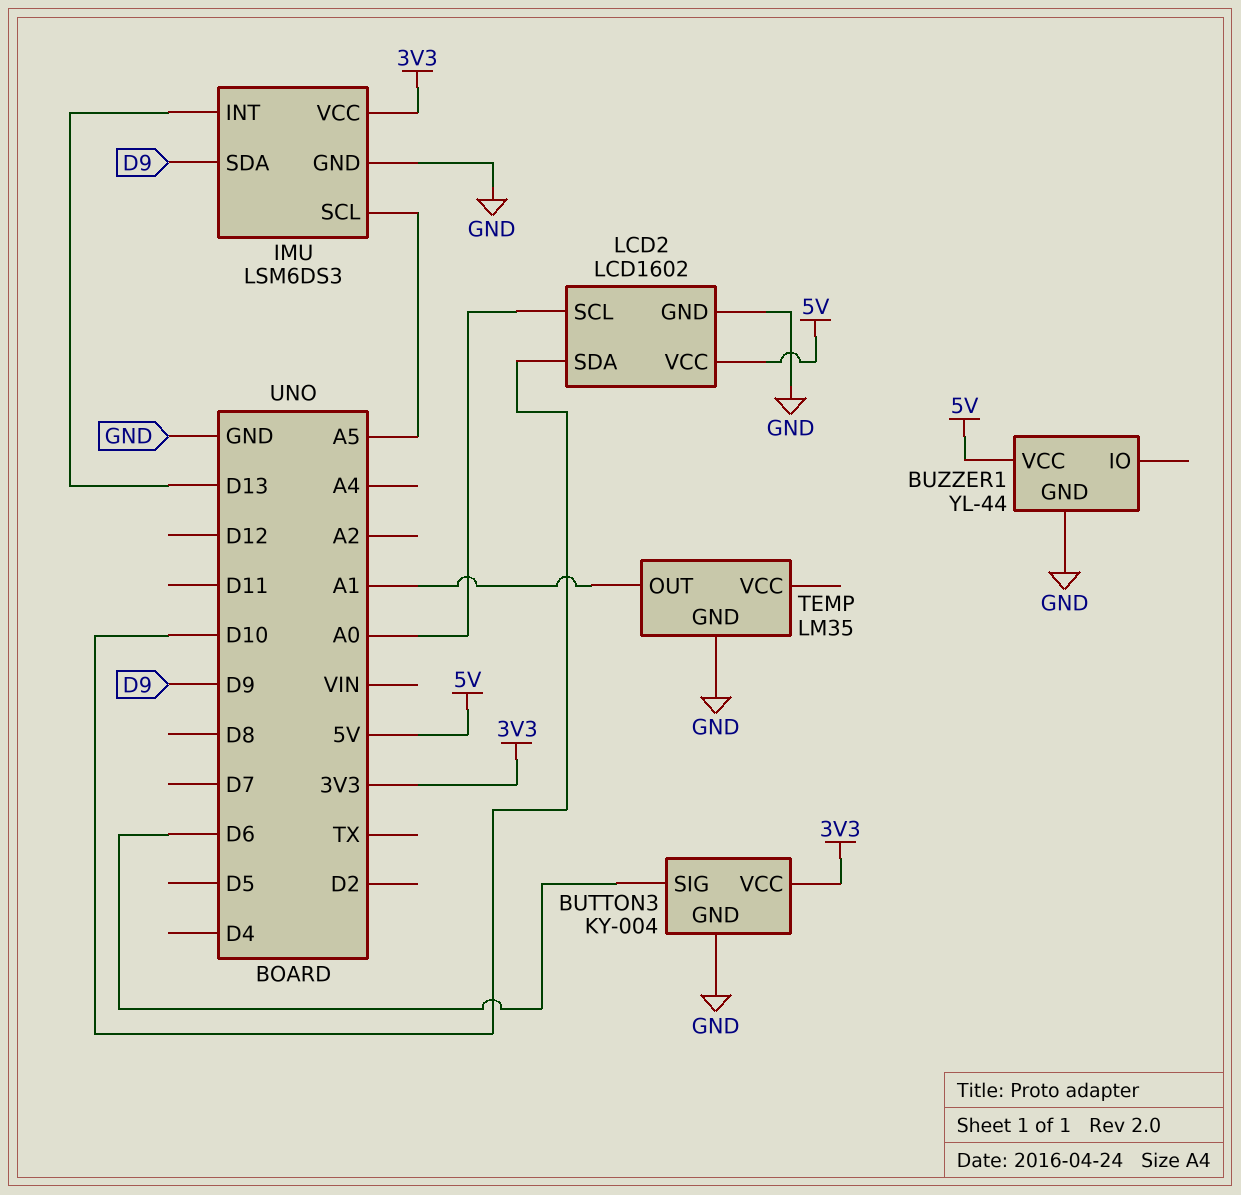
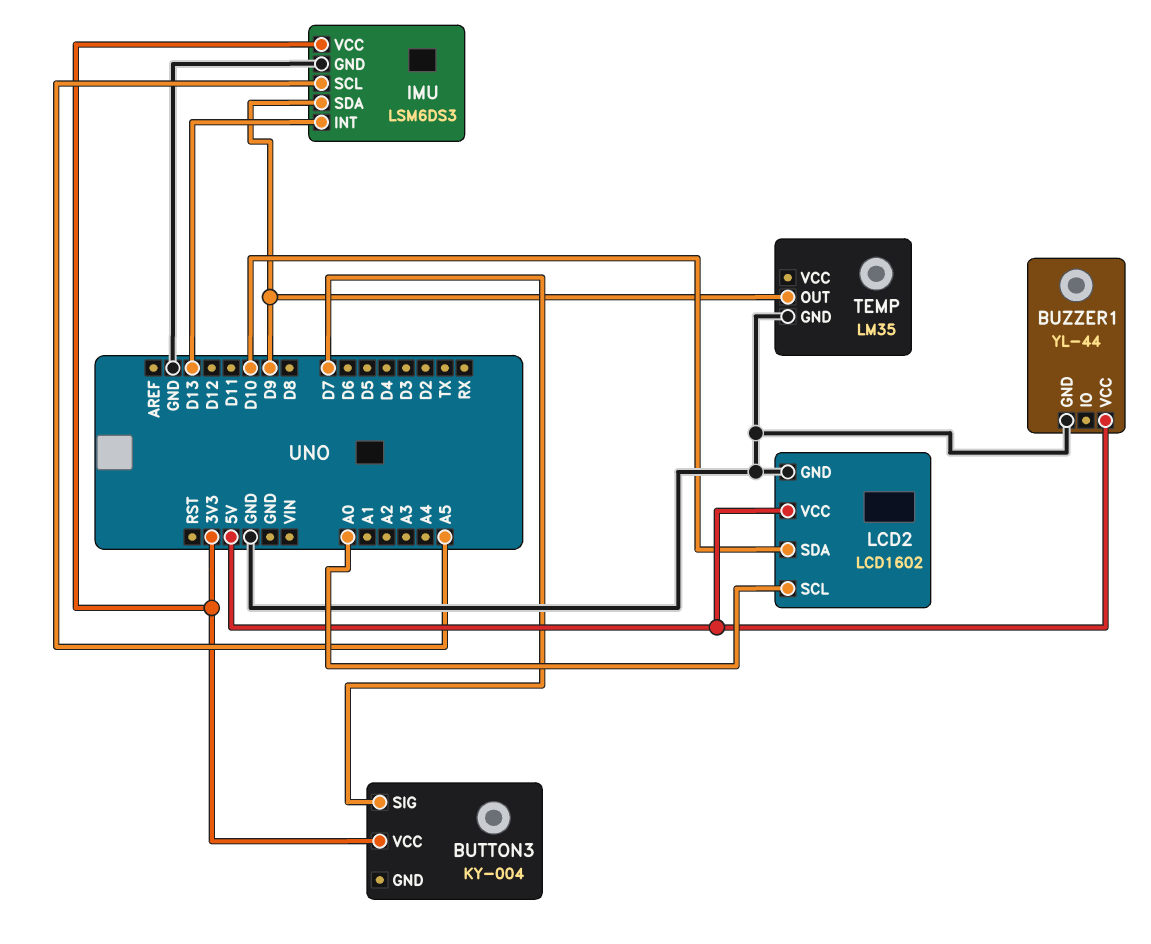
BUTTON3 pin GND: GND -> none
BUTTON3 pin SIG: D6 -> D7
TEMP pin OUT: A1 -> D9

